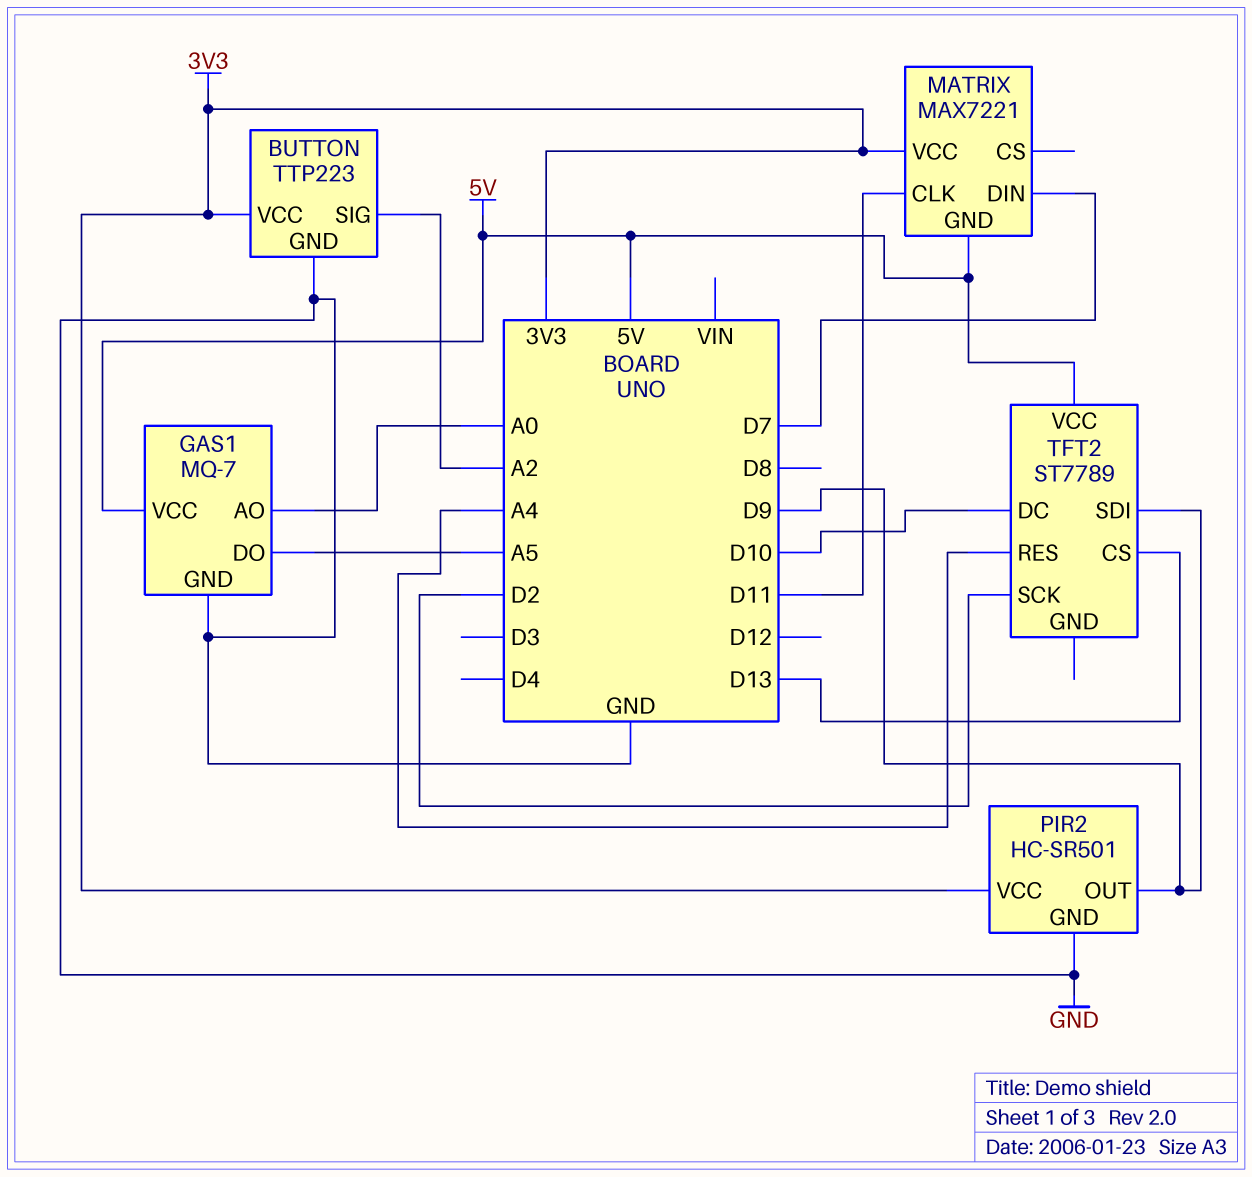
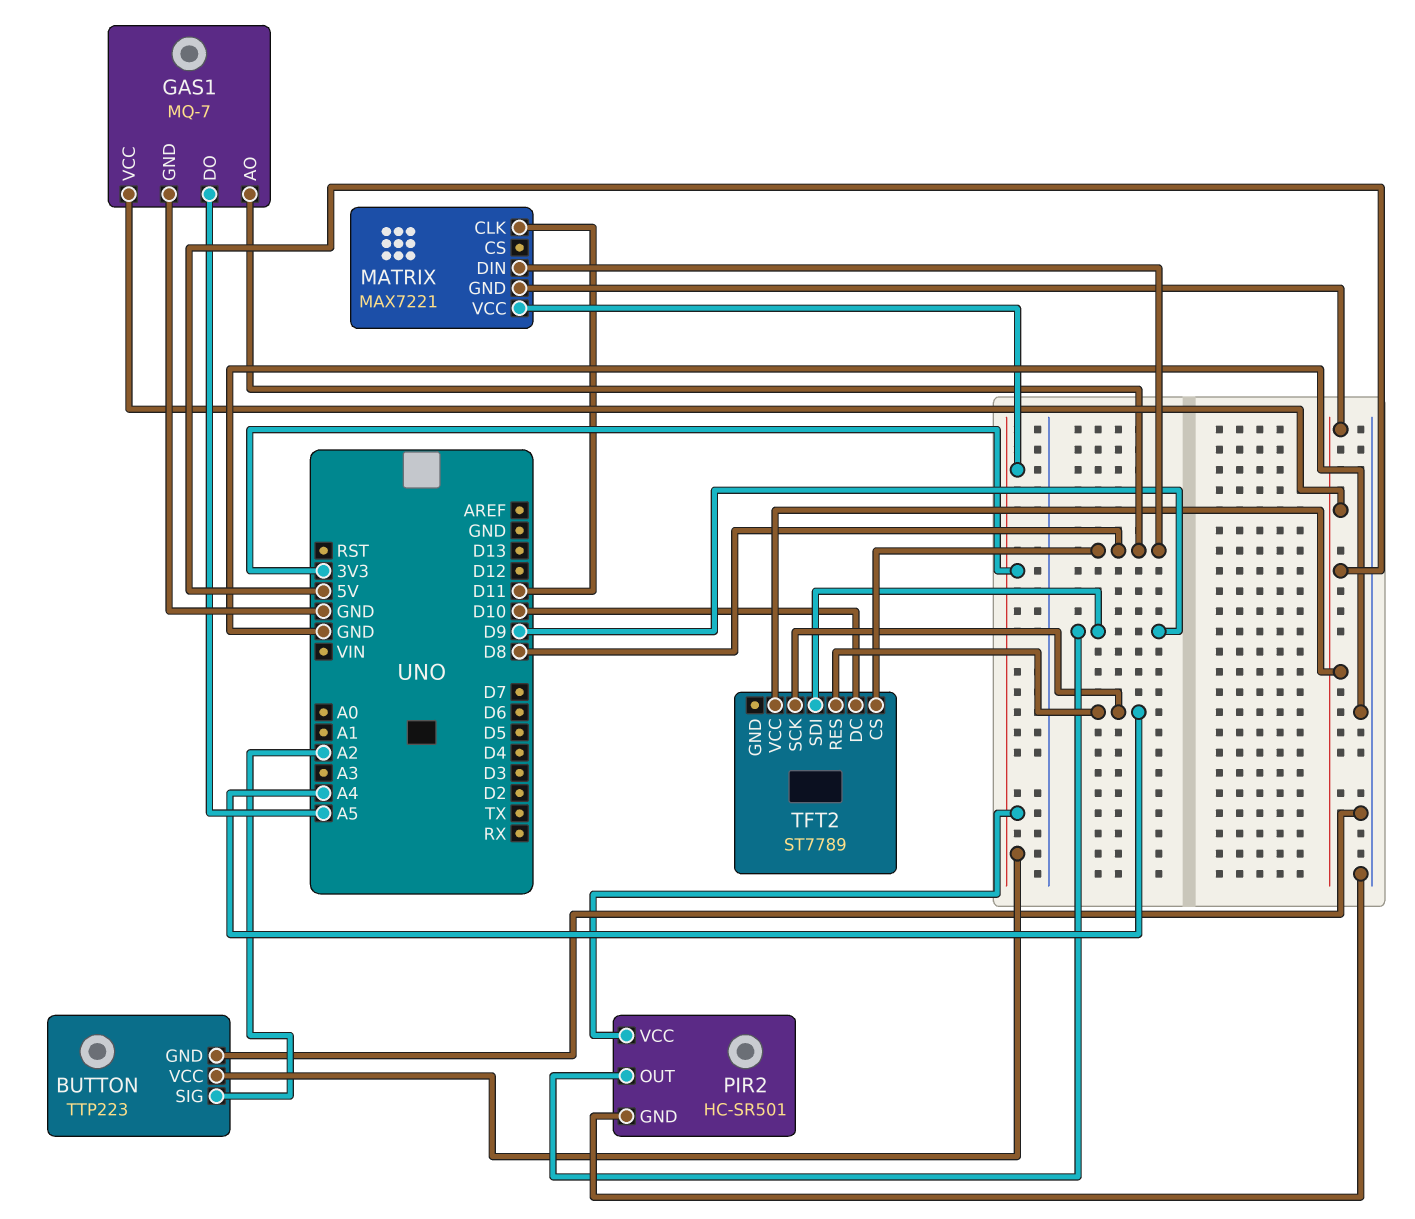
GAS1 pin AO: A0 -> D8
MATRIX pin DIN: D7 -> D8
TFT2 pin CS: D13 -> D8
TFT2 pin SCK: D2 -> A4

